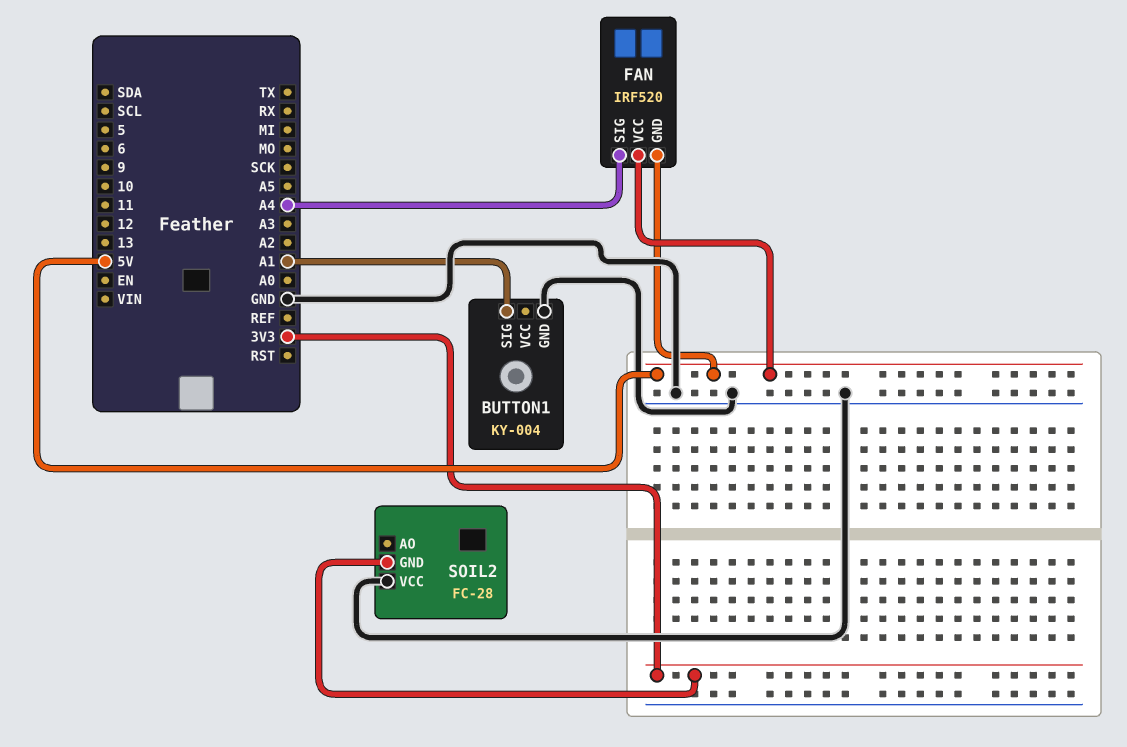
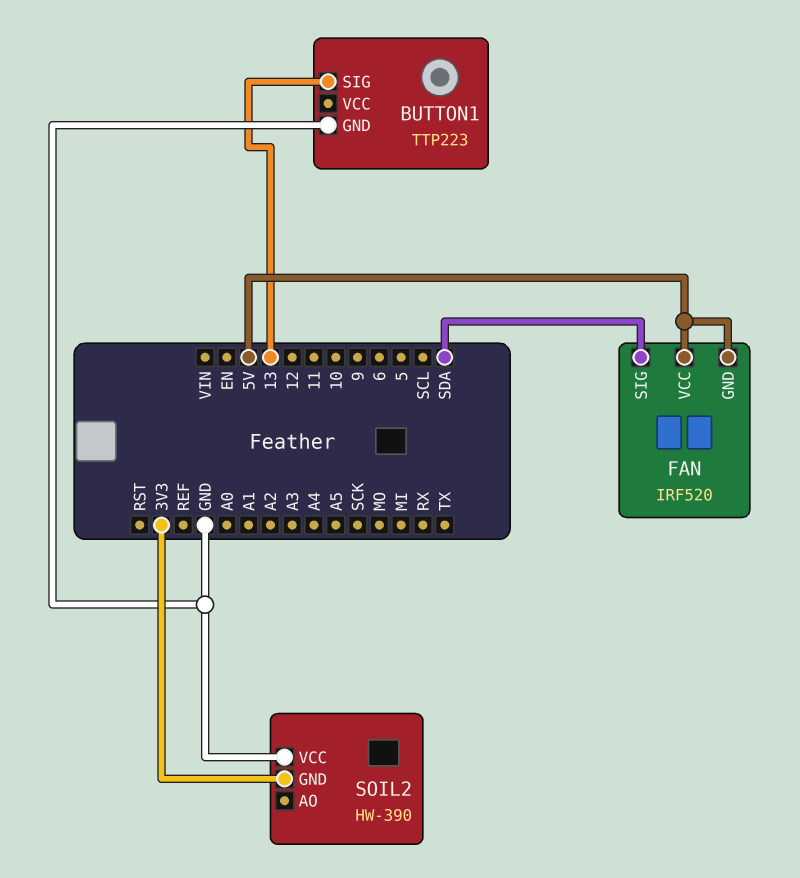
BUTTON1: KY-004 -> TTP223
BUTTON1 pin SIG: A1 -> 13
FAN pin SIG: A4 -> SDA
SOIL2: FC-28 -> HW-390

